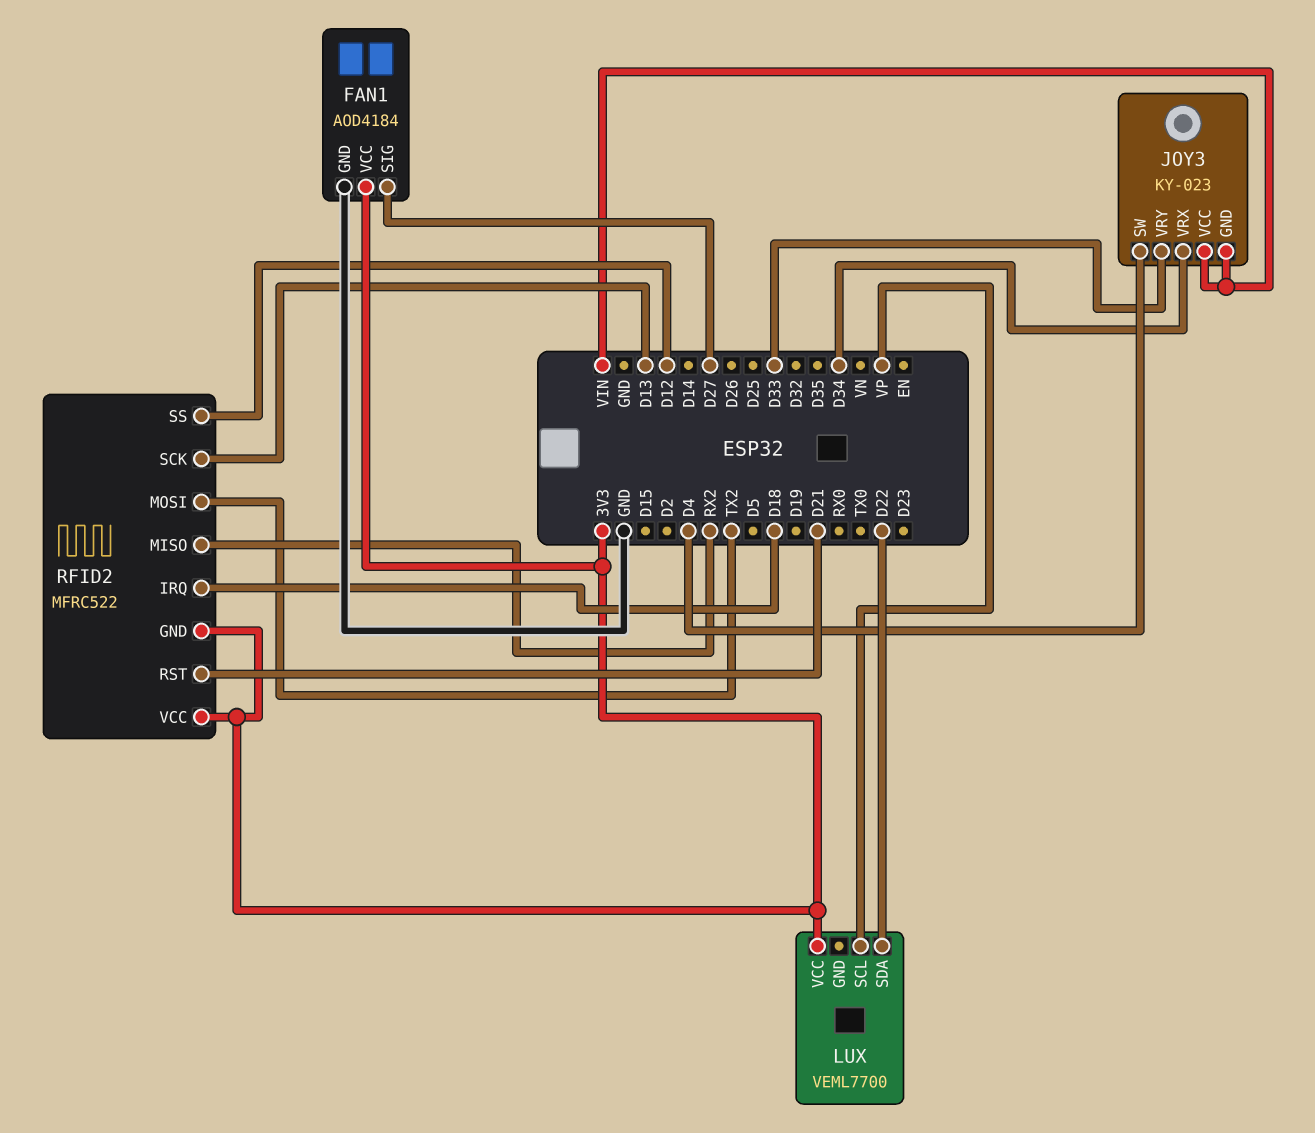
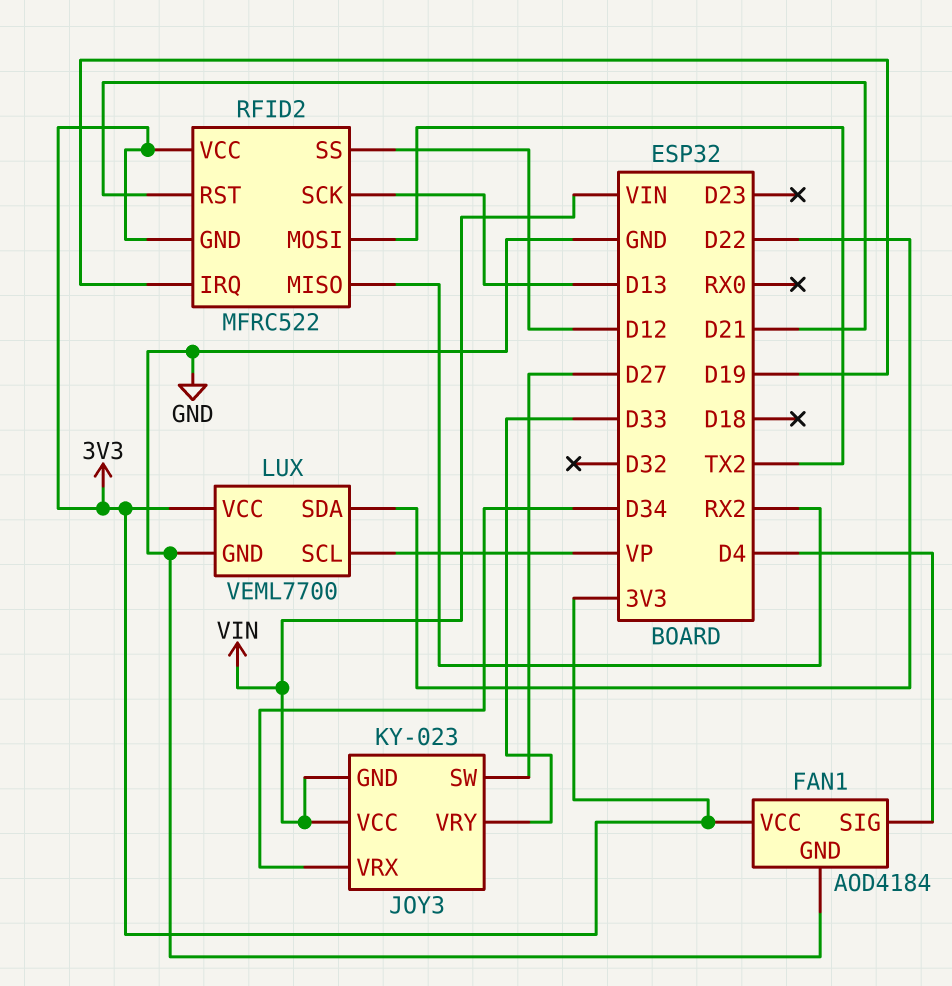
FAN1 pin SIG: D27 -> D4
JOY3 pin SW: D4 -> D27
LUX pin GND: none -> GND
RFID2 pin IRQ: D18 -> D19

